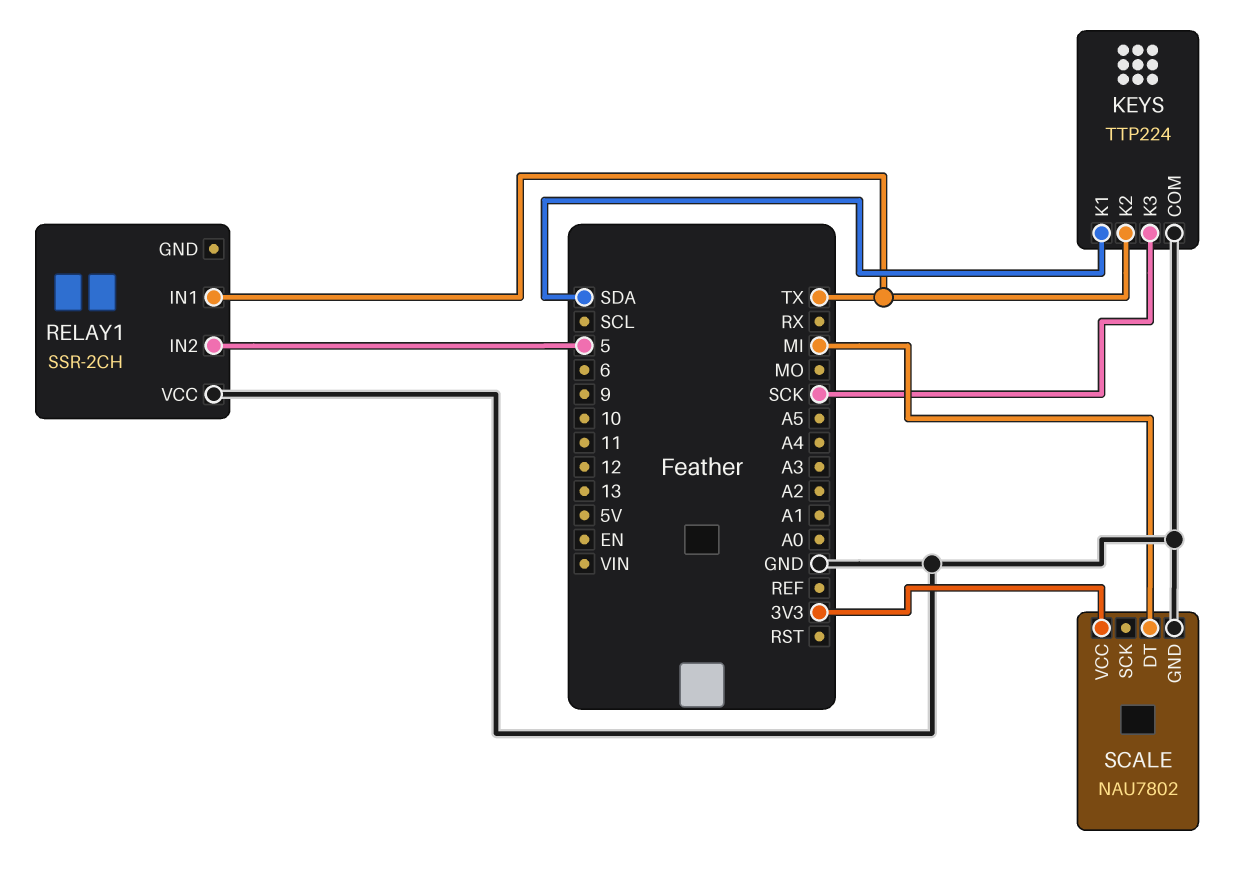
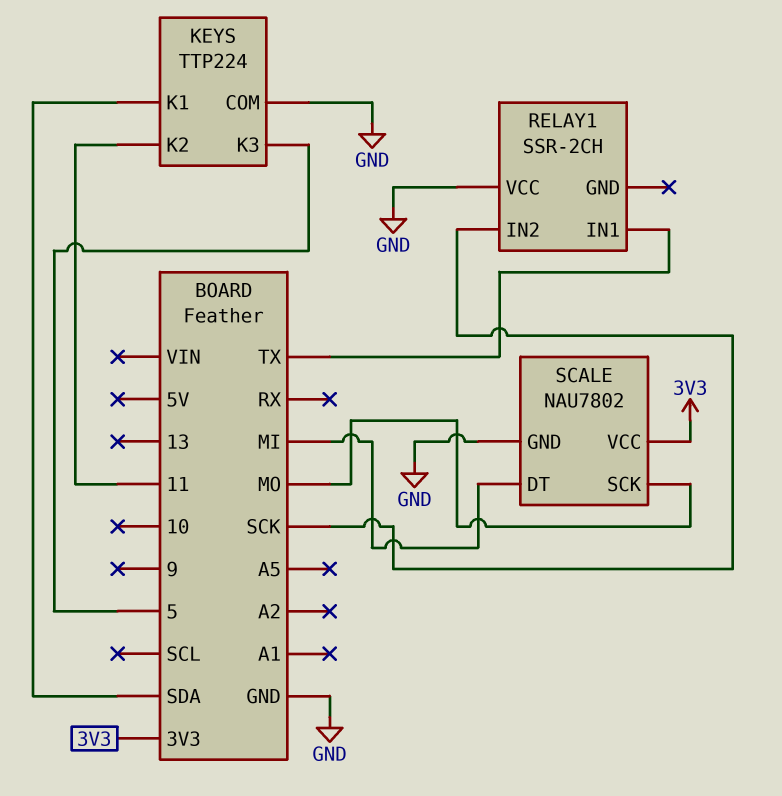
KEYS pin K2: TX -> 11
KEYS pin K3: SCK -> 5
RELAY1 pin IN2: 5 -> SCK
SCALE pin SCK: none -> MO

